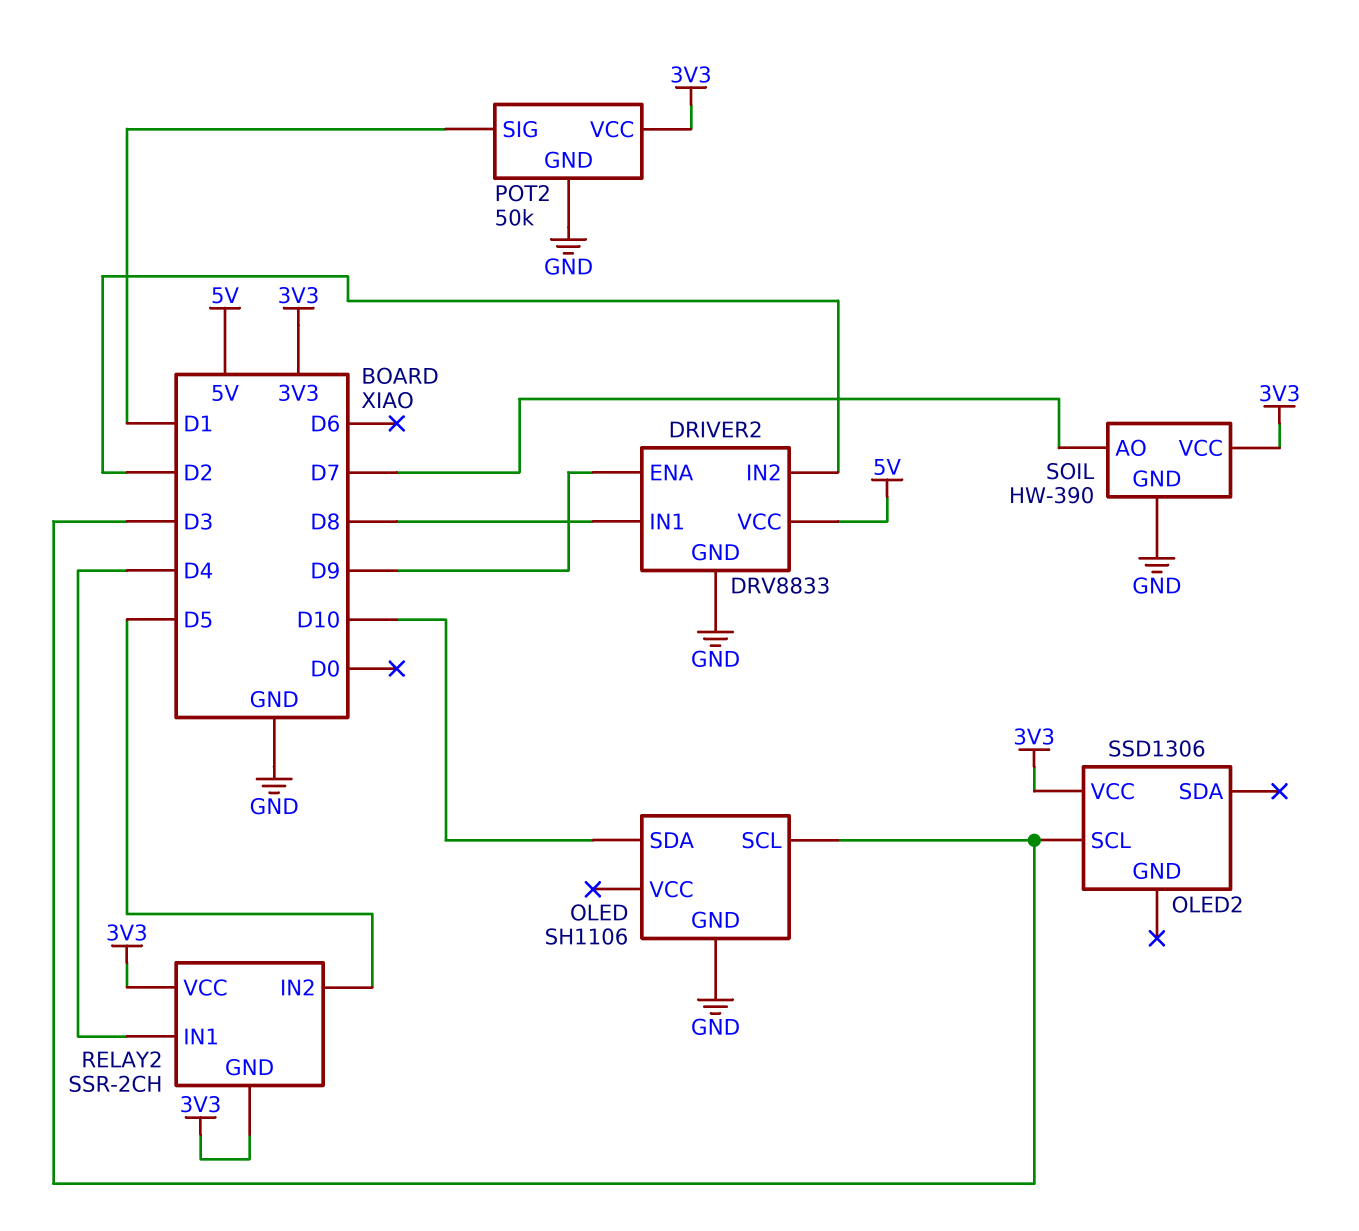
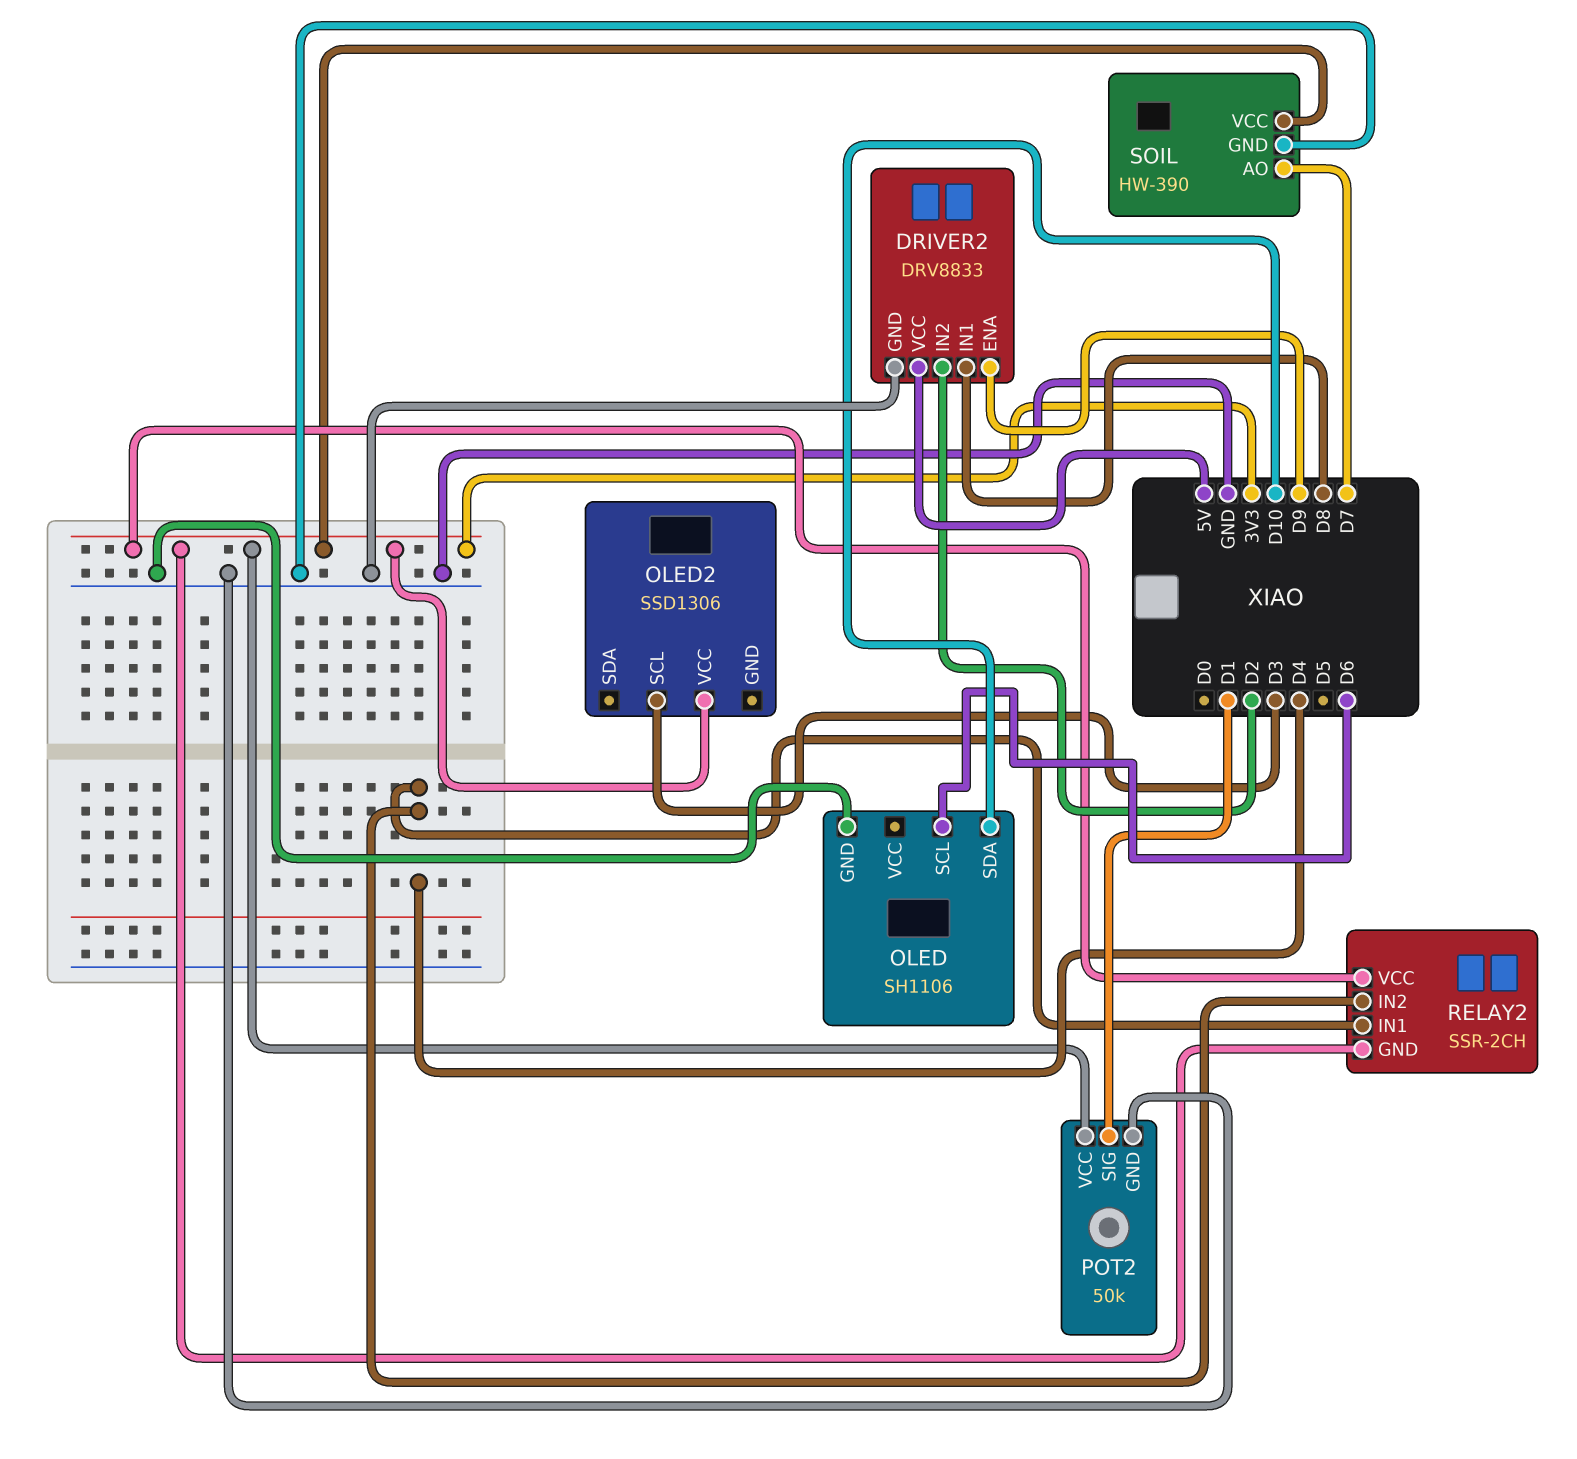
OLED pin SCL: D3 -> D6
RELAY2 pin IN2: D5 -> D4

